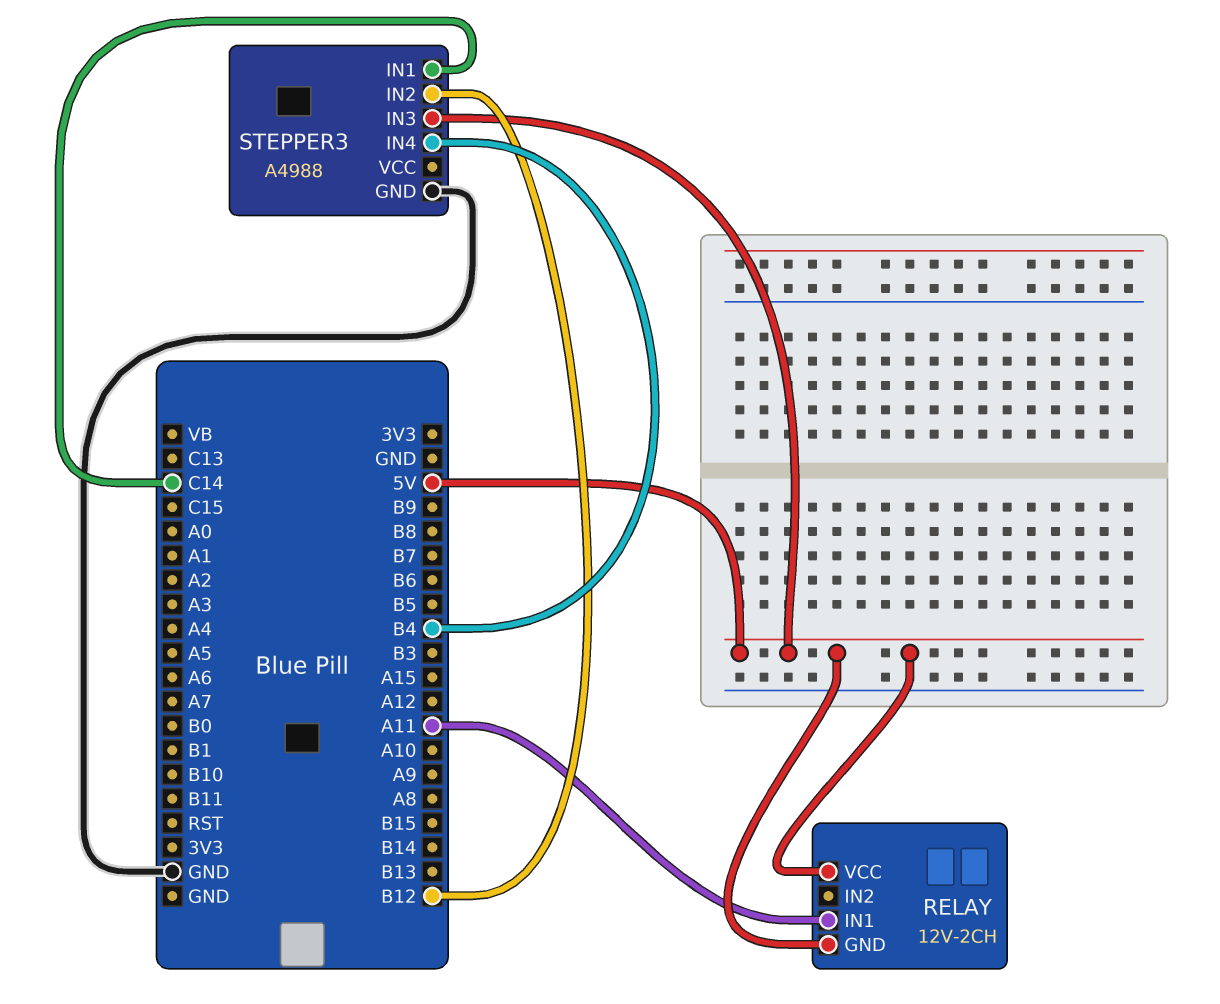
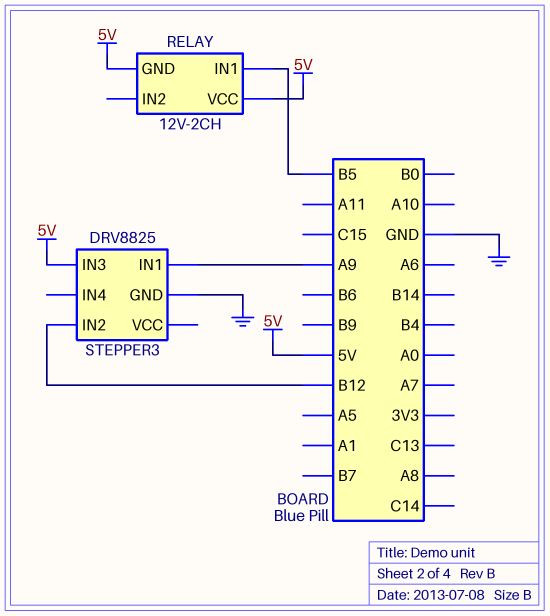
RELAY pin IN1: A11 -> B5
STEPPER3: A4988 -> DRV8825
STEPPER3 pin IN1: C14 -> A9
STEPPER3 pin IN4: B4 -> none

